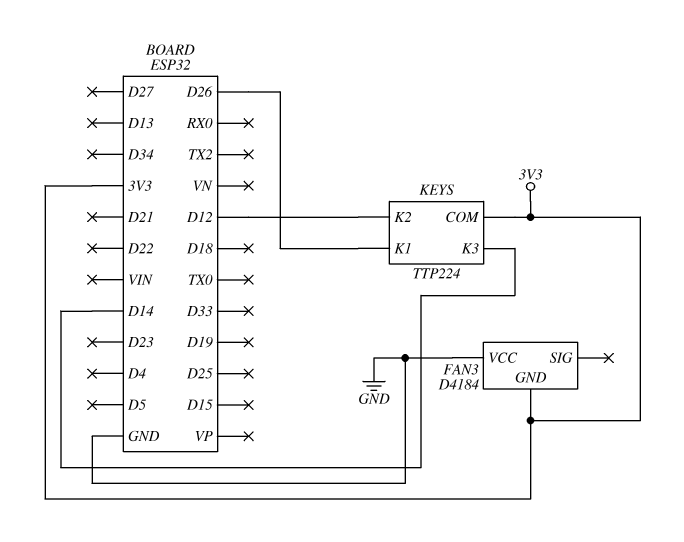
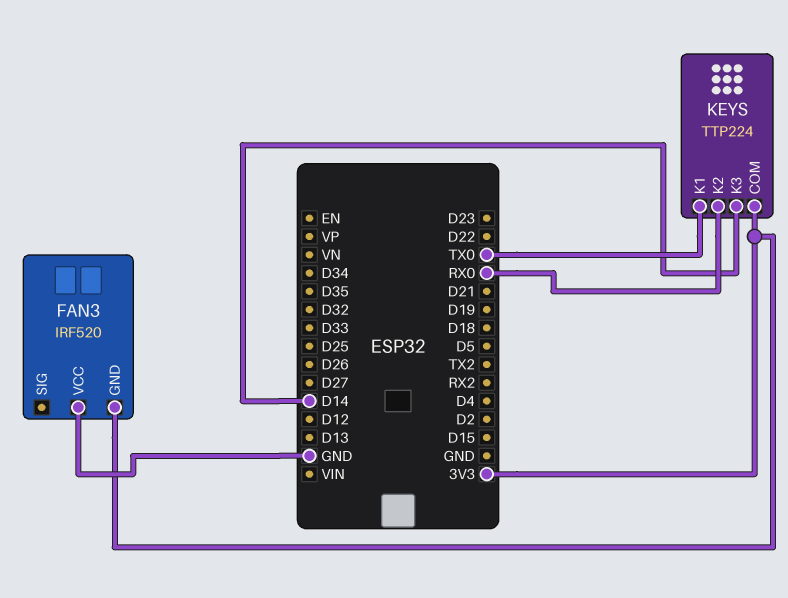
FAN3: D4184 -> IRF520
KEYS pin K1: D26 -> TX0
KEYS pin K2: D12 -> RX0

